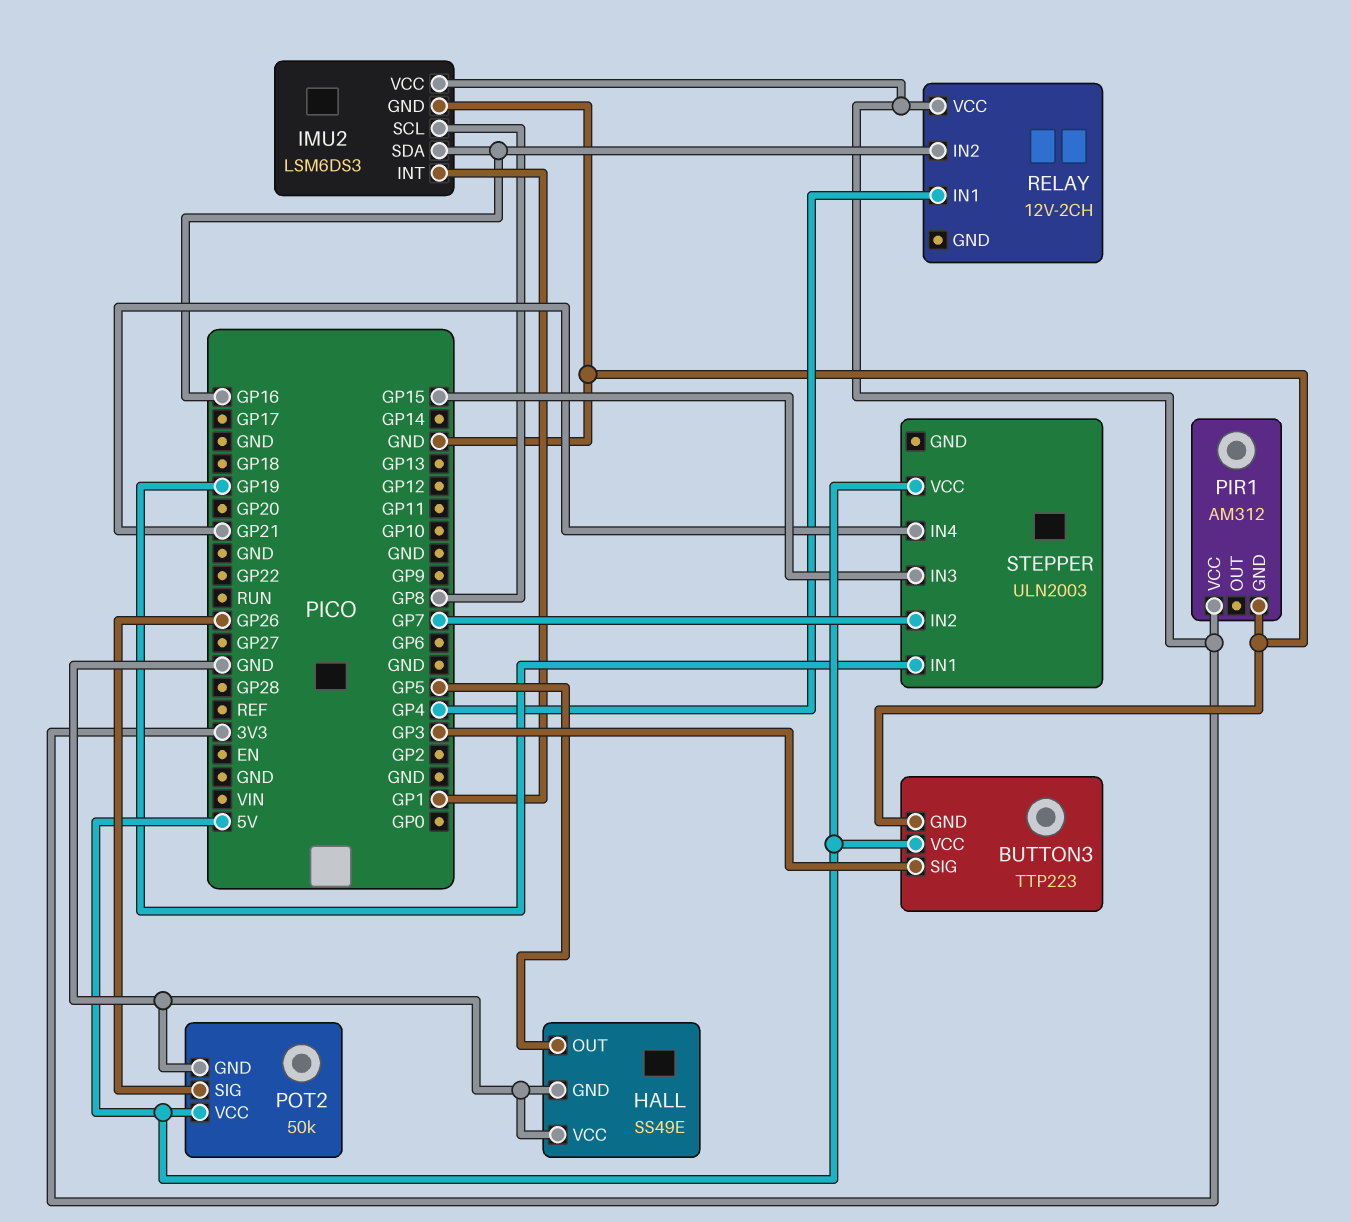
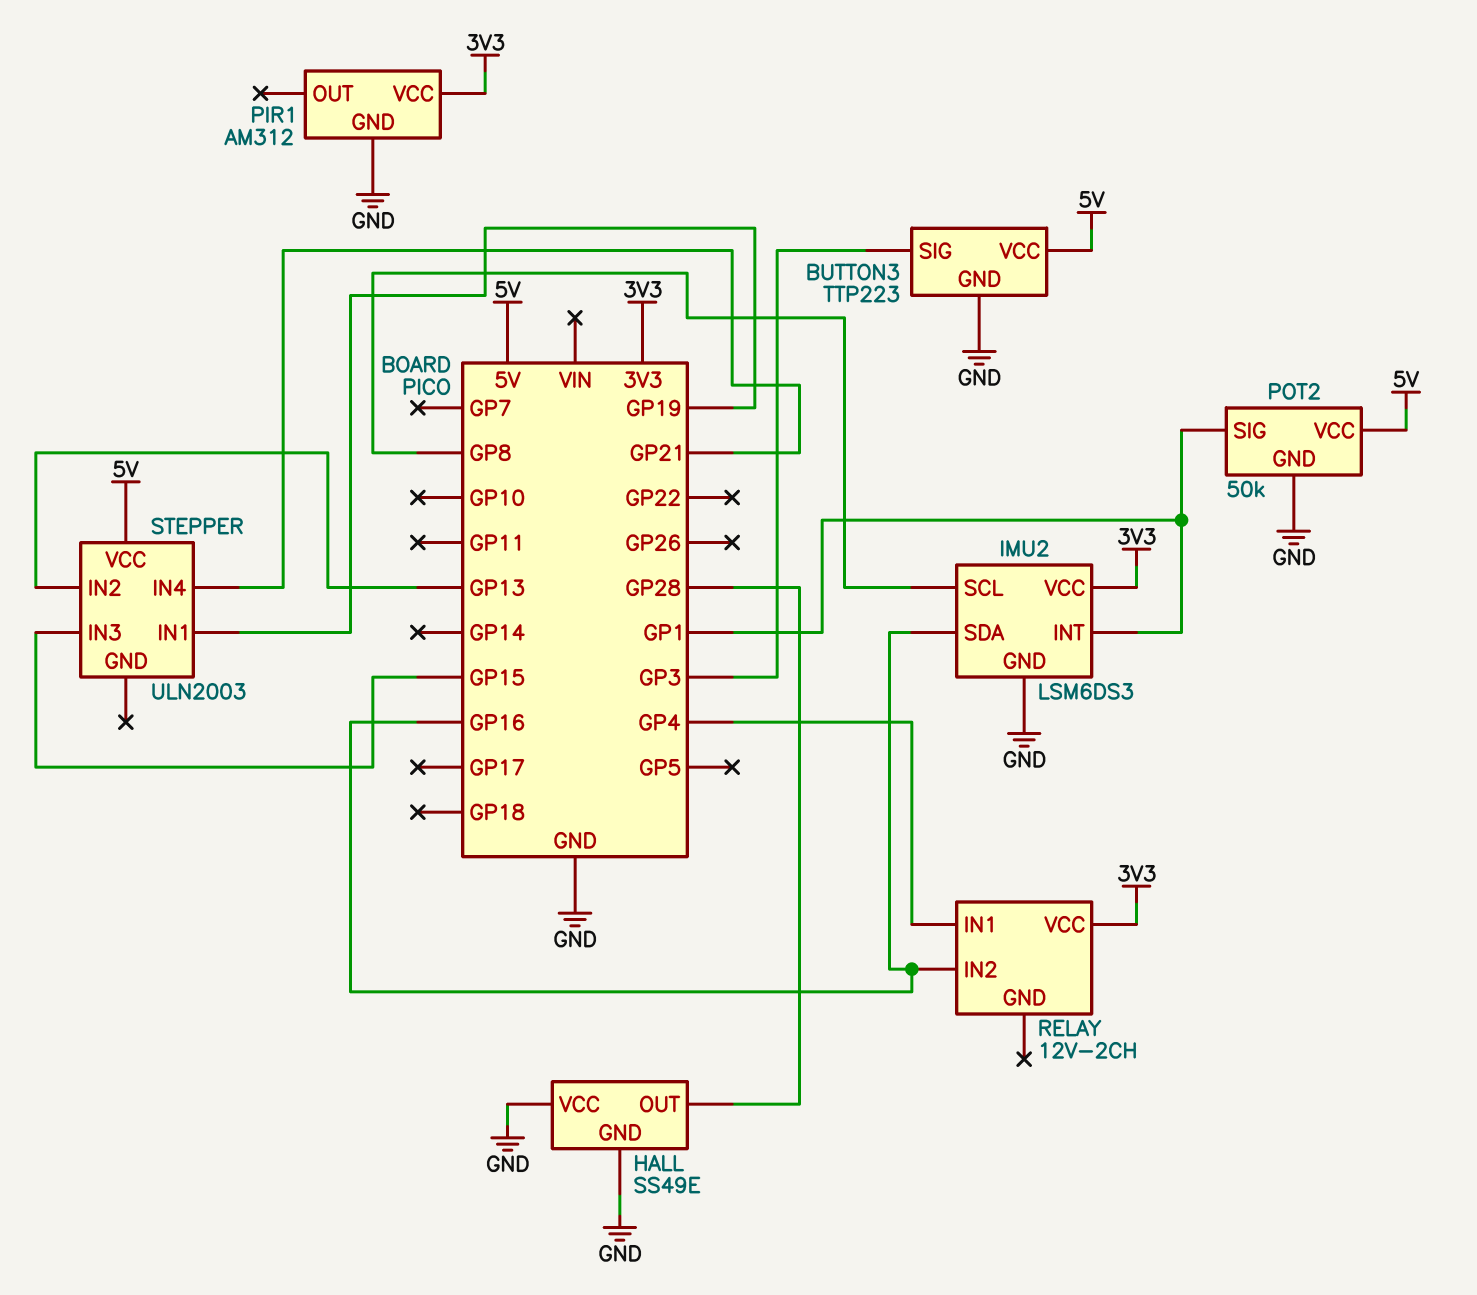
HALL pin OUT: GP5 -> GP28
POT2 pin SIG: GP26 -> GP1
STEPPER pin IN2: GP7 -> GP13

